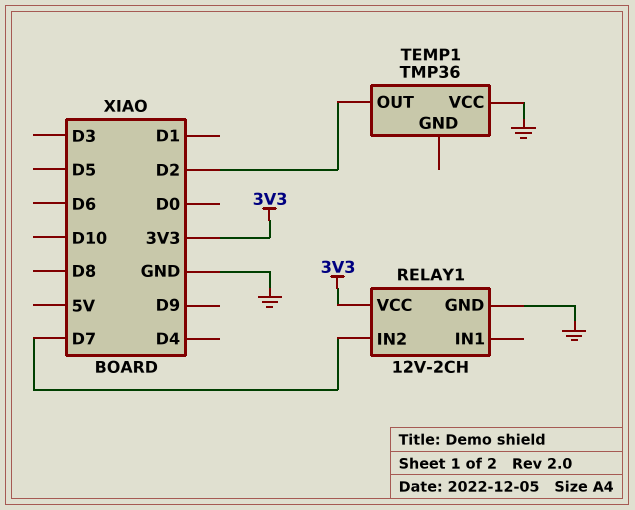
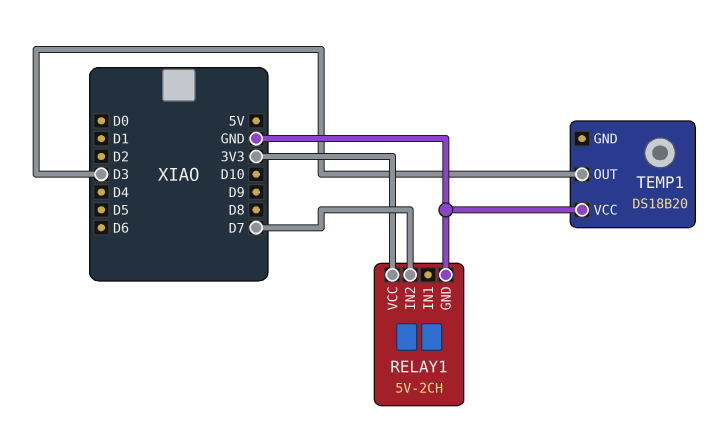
RELAY1: 12V-2CH -> 5V-2CH
TEMP1: TMP36 -> DS18B20
TEMP1 pin OUT: D2 -> D3

